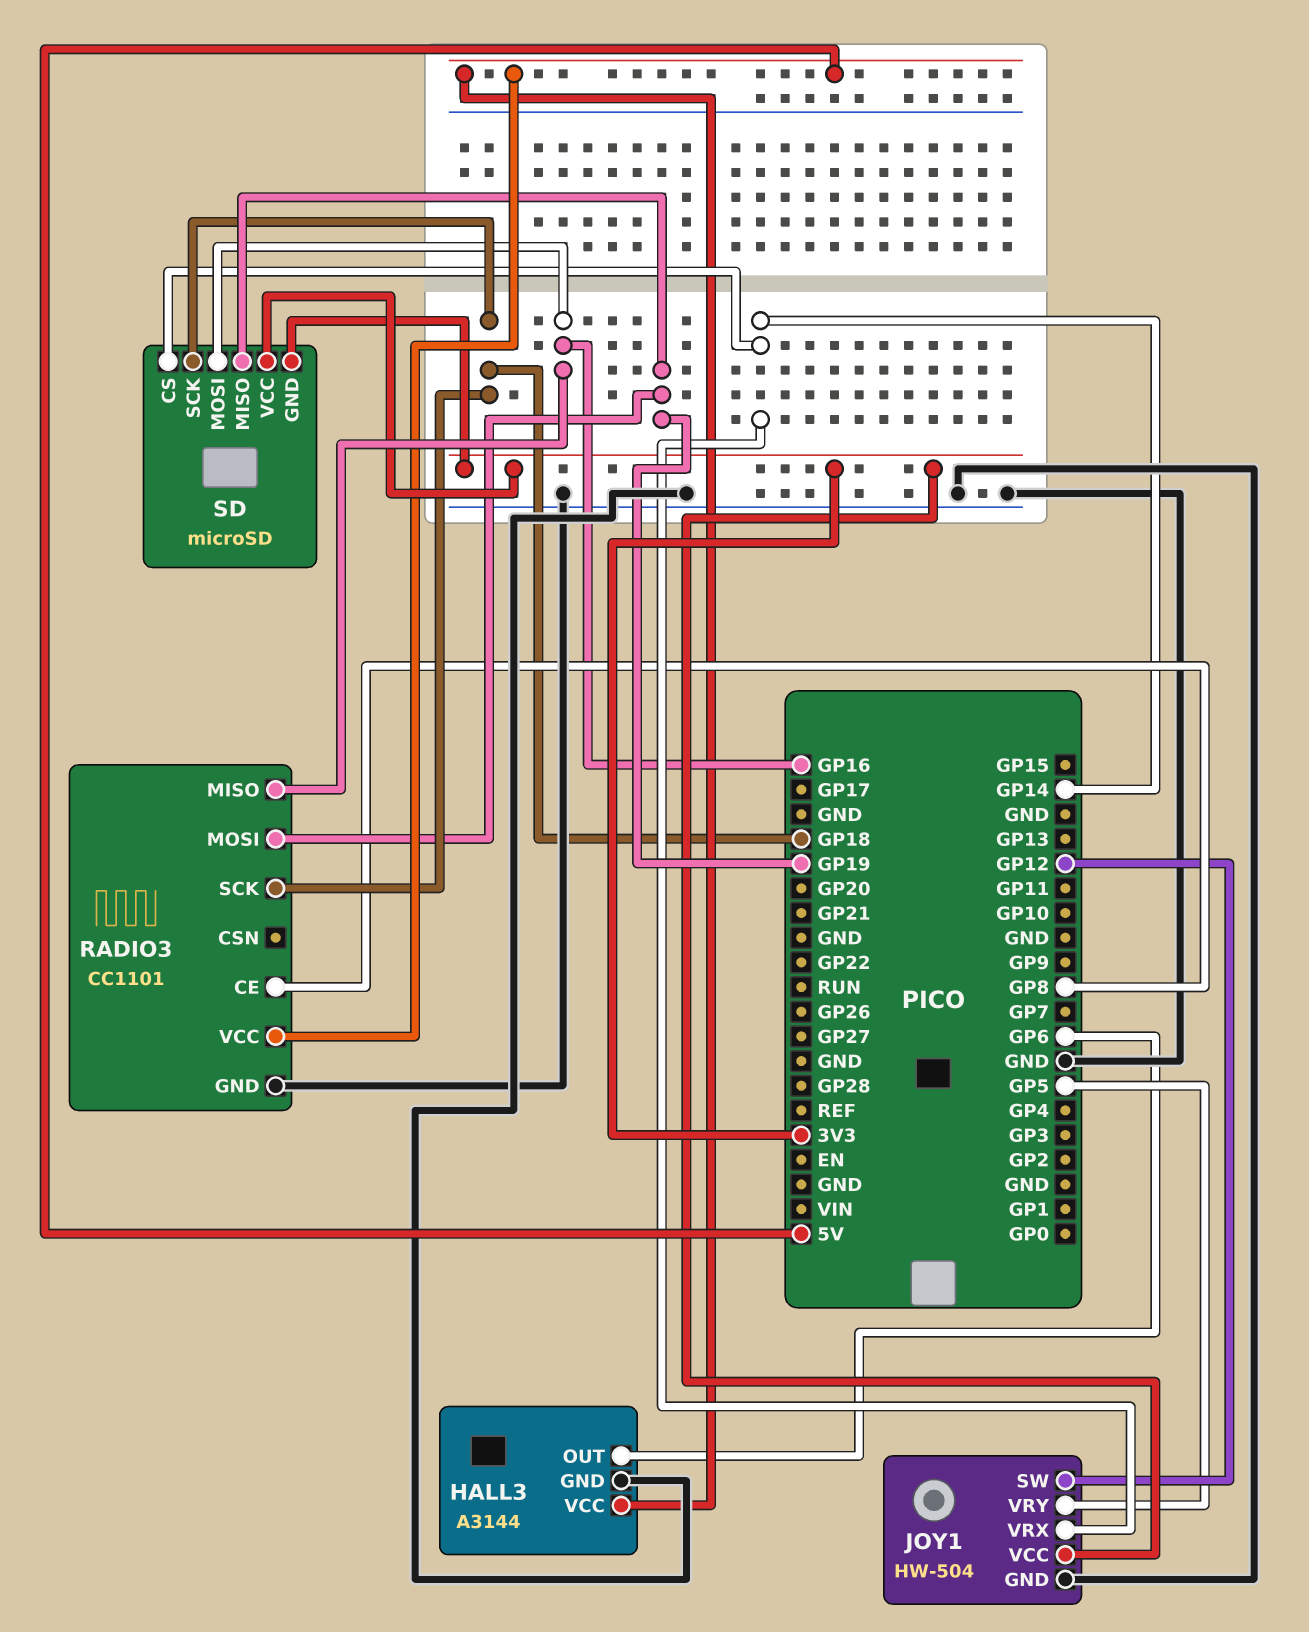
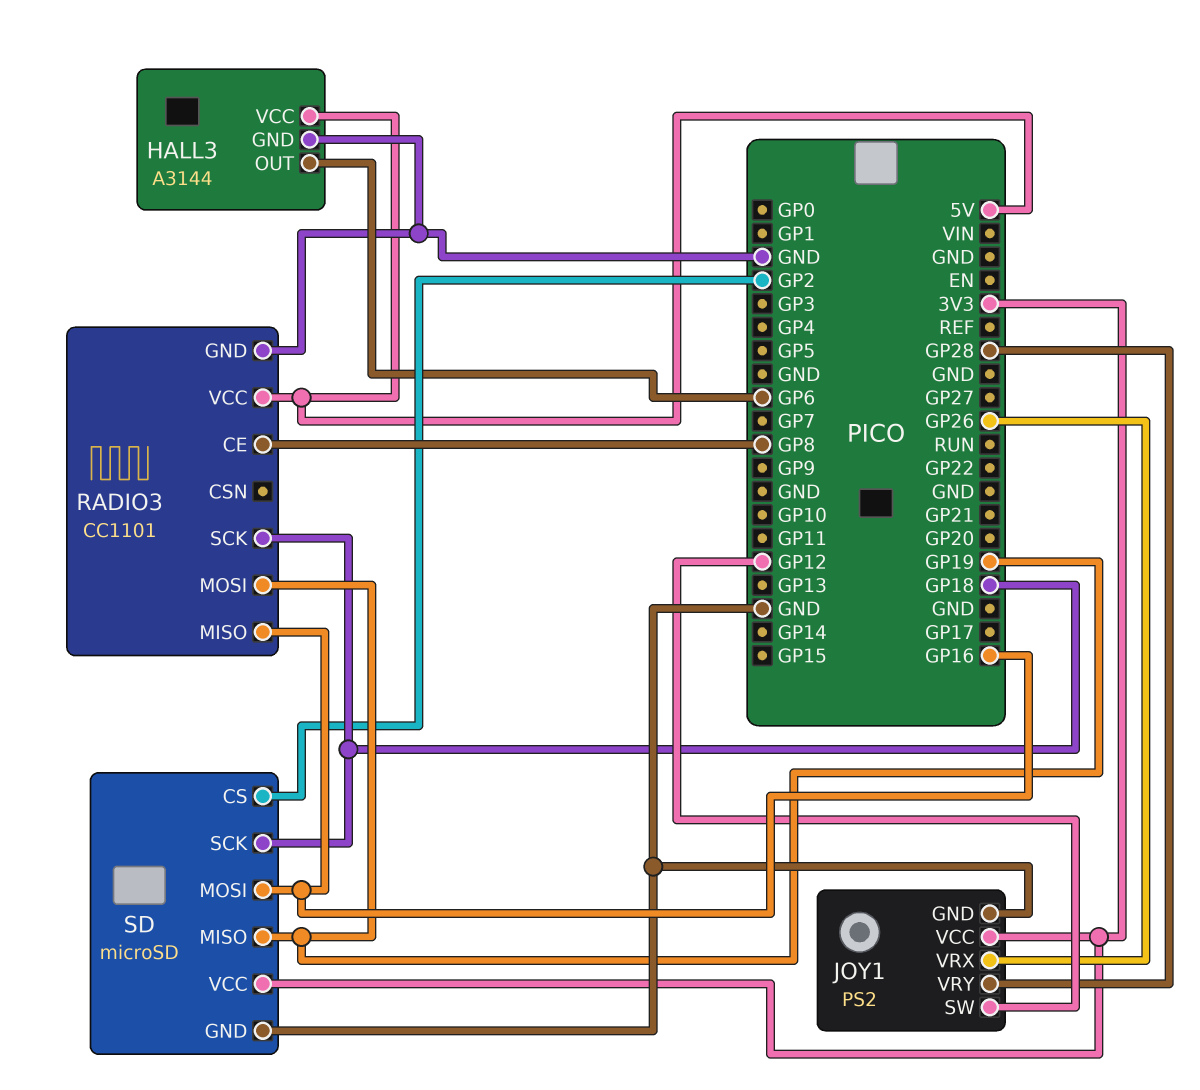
JOY1: HW-504 -> PS2
JOY1 pin VRX: GP14 -> GP26
JOY1 pin VRY: GP5 -> GP28
SD pin CS: GP14 -> GP2
SD pin GND: 3V3 -> GND

